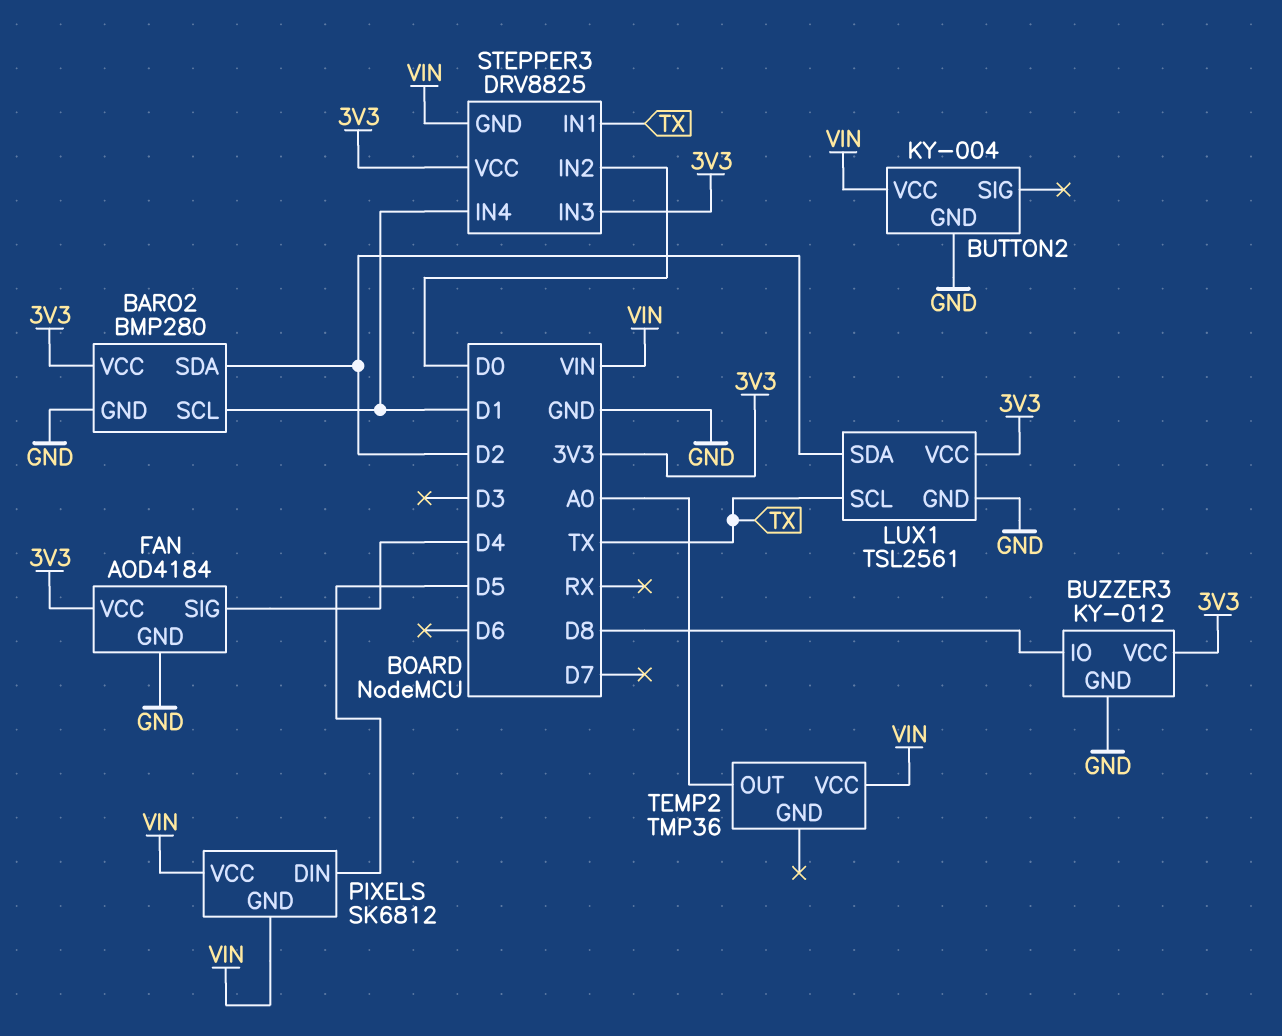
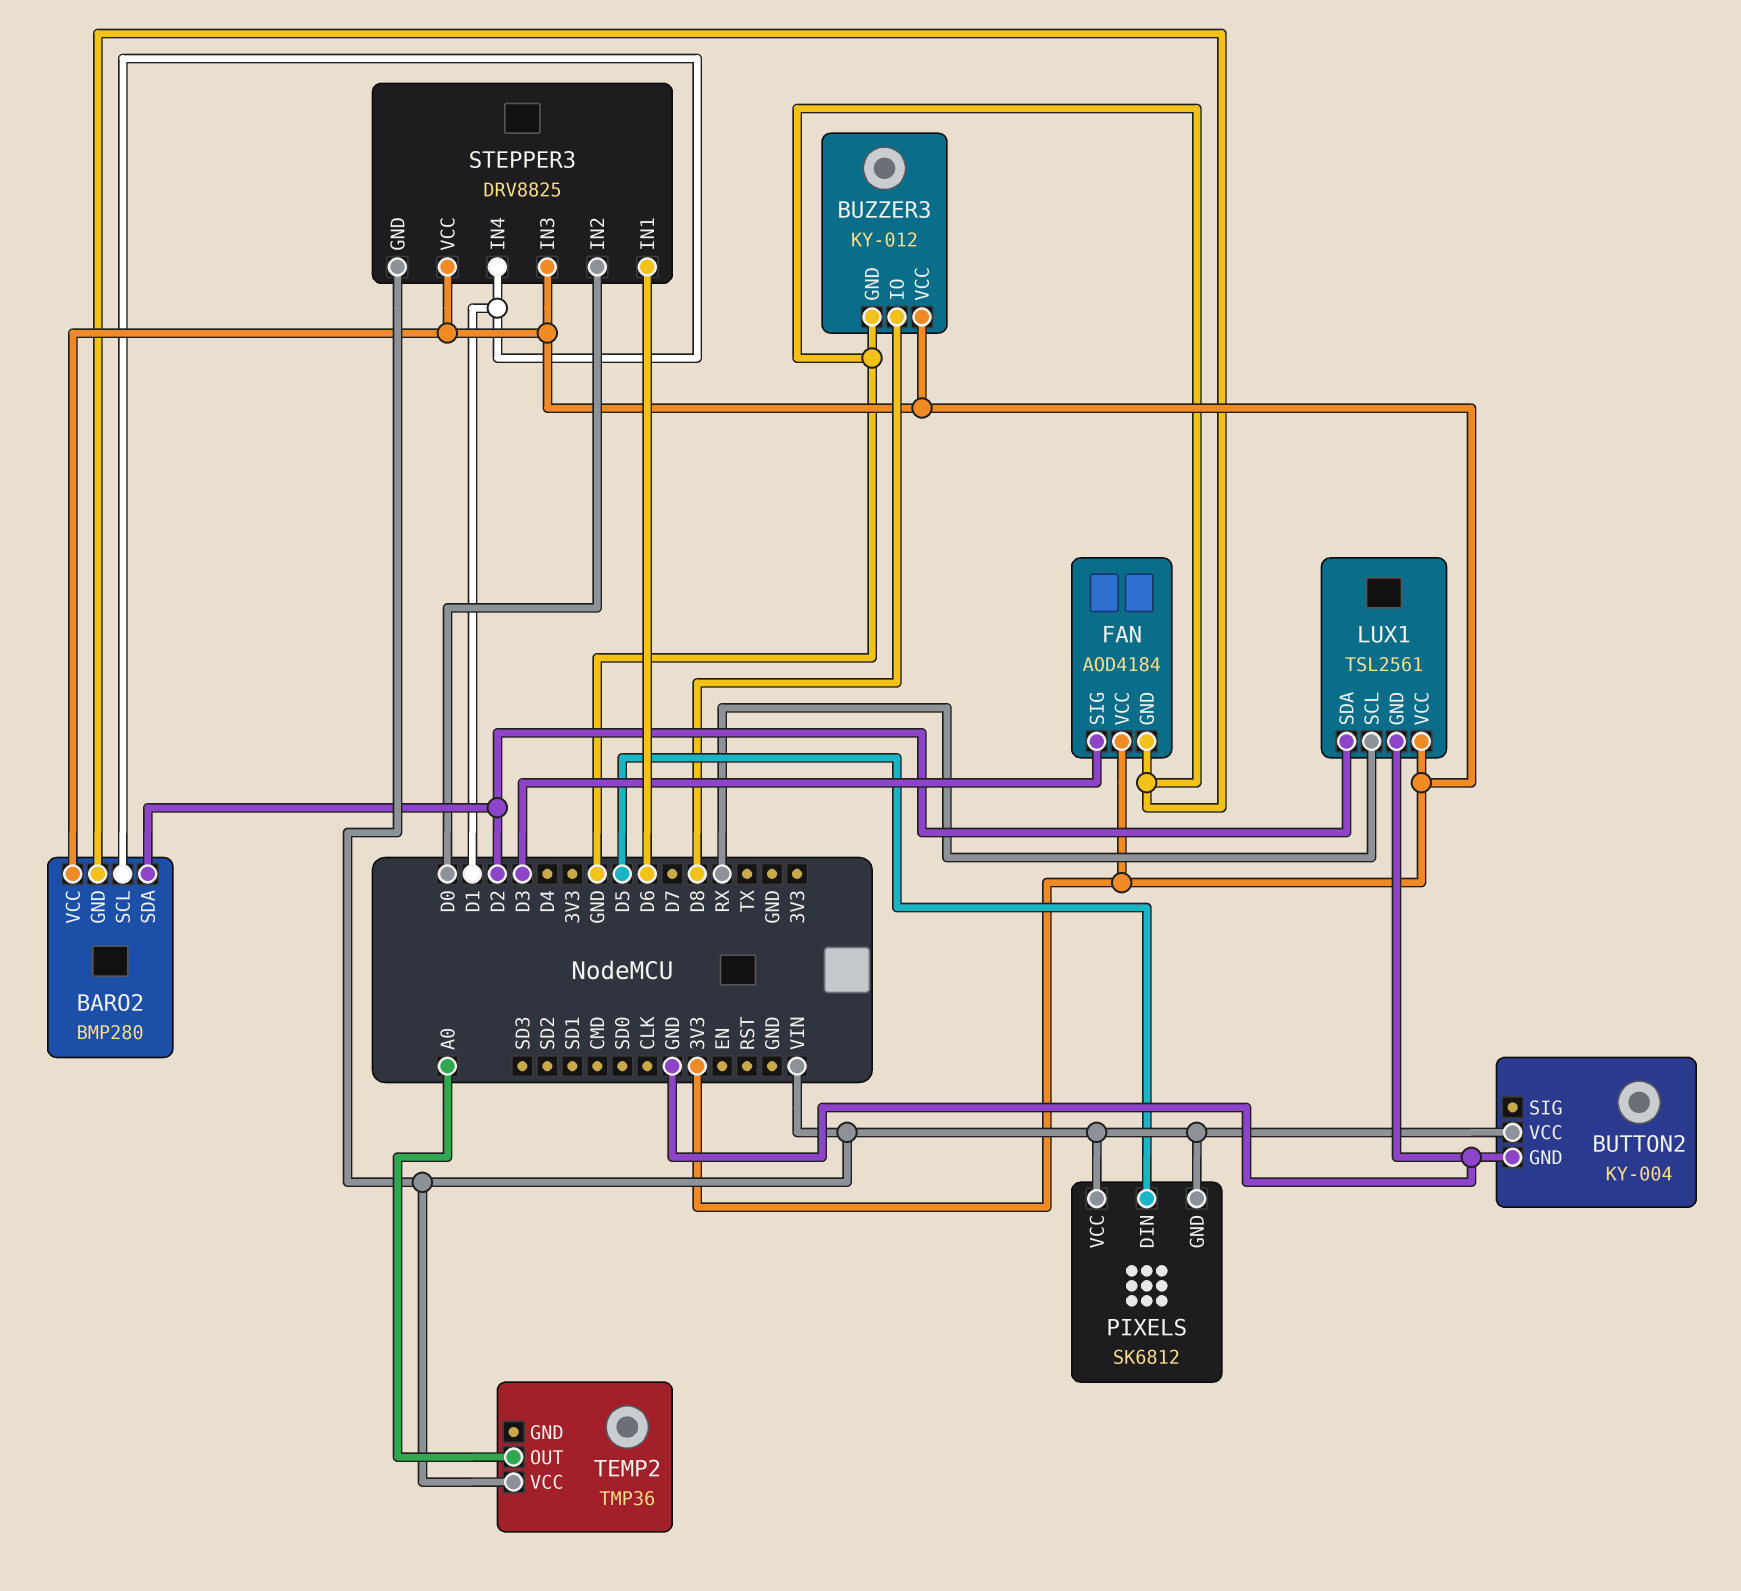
FAN pin SIG: D4 -> D3
LUX1 pin SCL: TX -> RX
STEPPER3 pin IN1: TX -> D6

